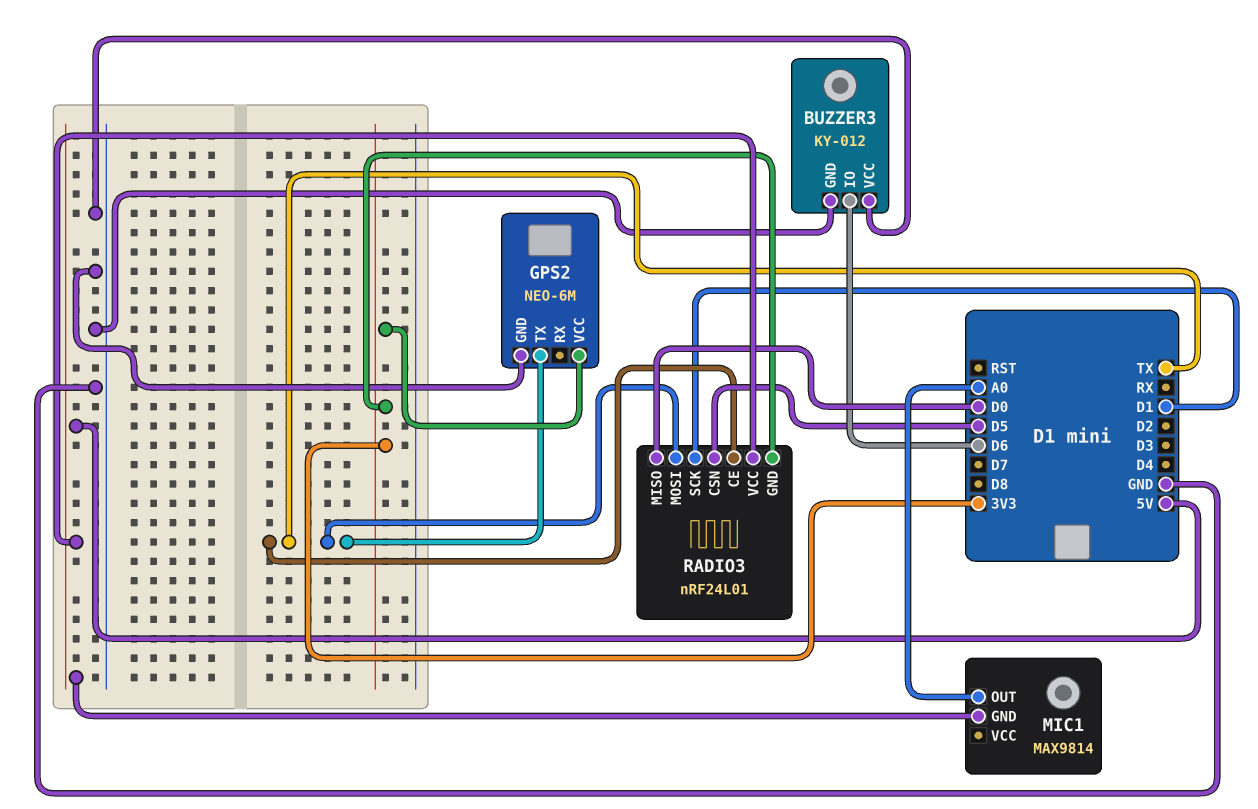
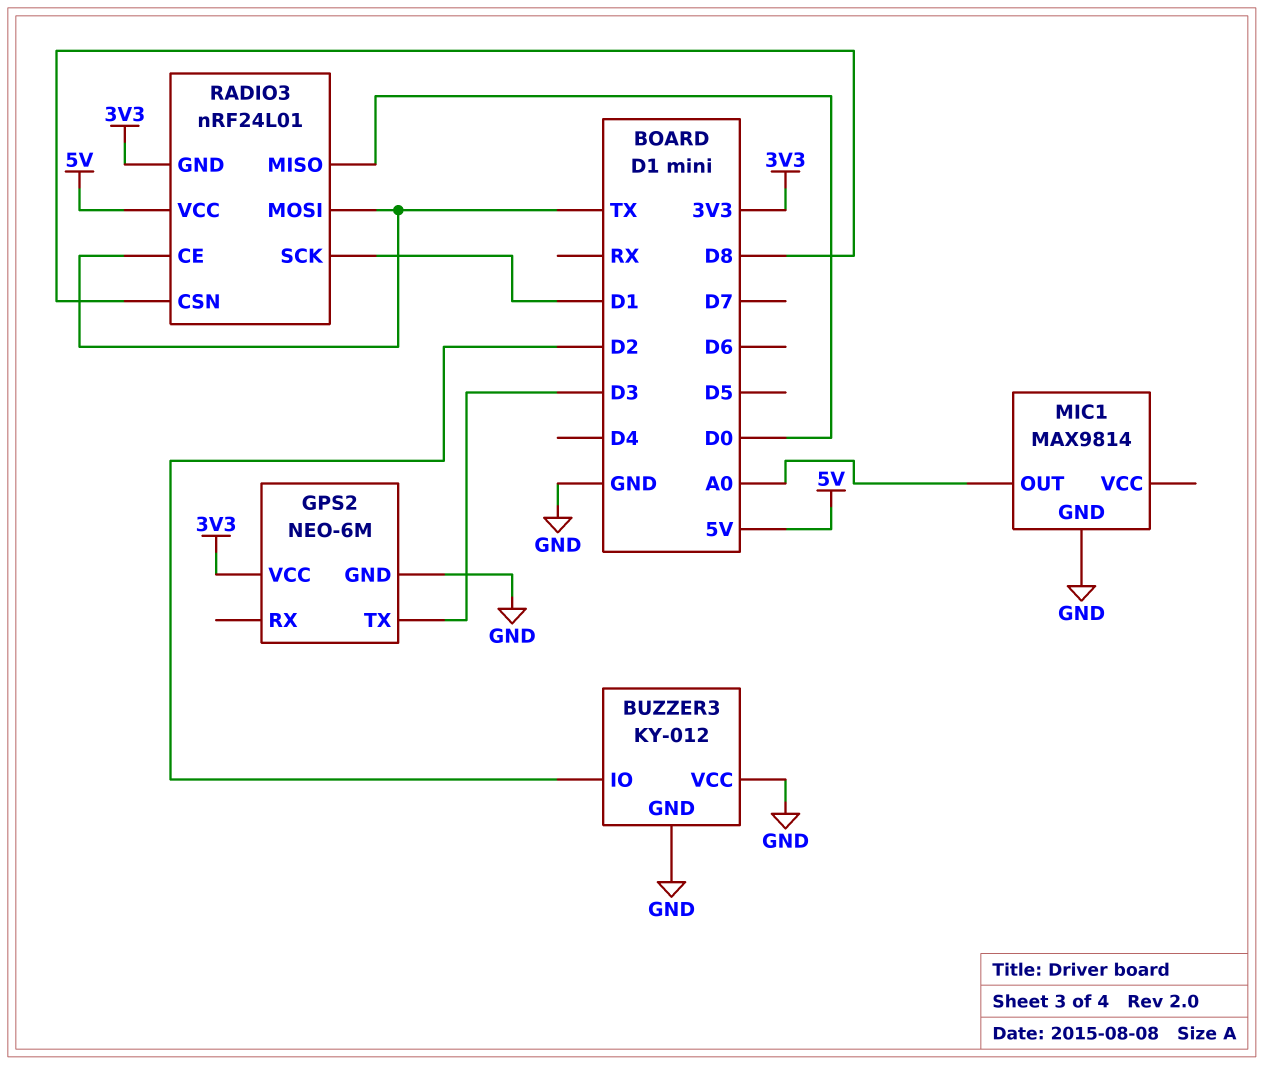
BUZZER3 pin IO: D6 -> D2
GPS2 pin TX: TX -> D3
MIC1 pin GND: 5V -> GND
RADIO3 pin CSN: D5 -> D8

